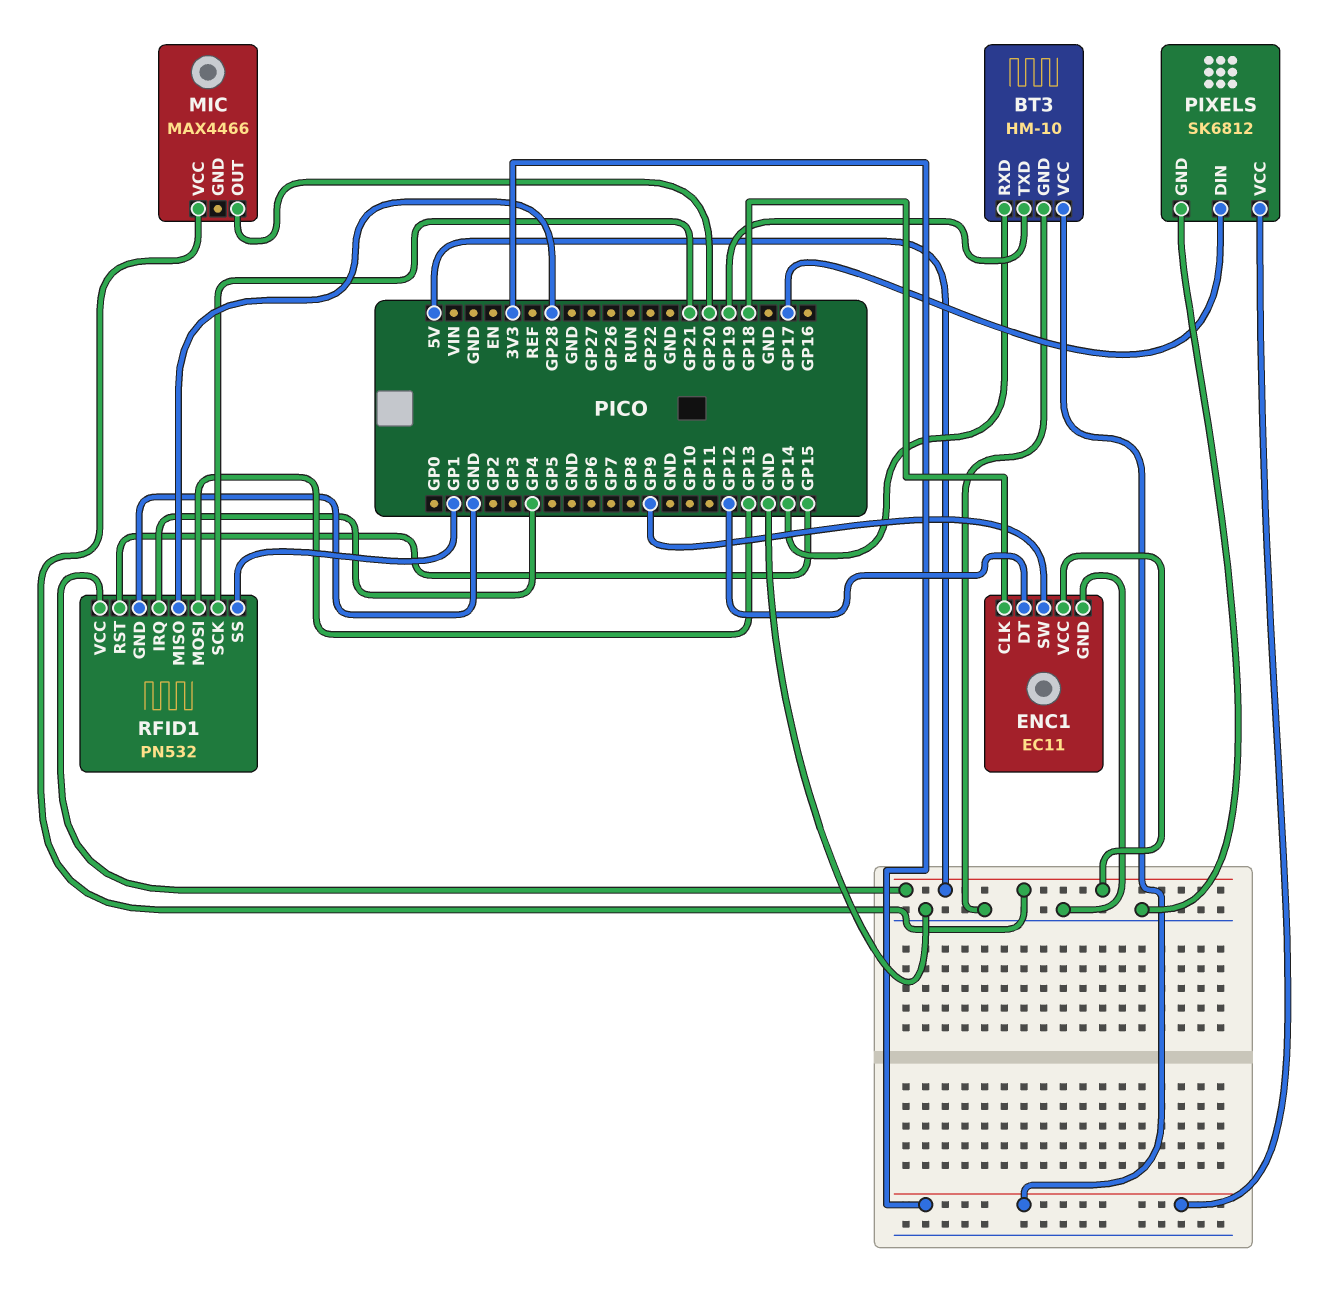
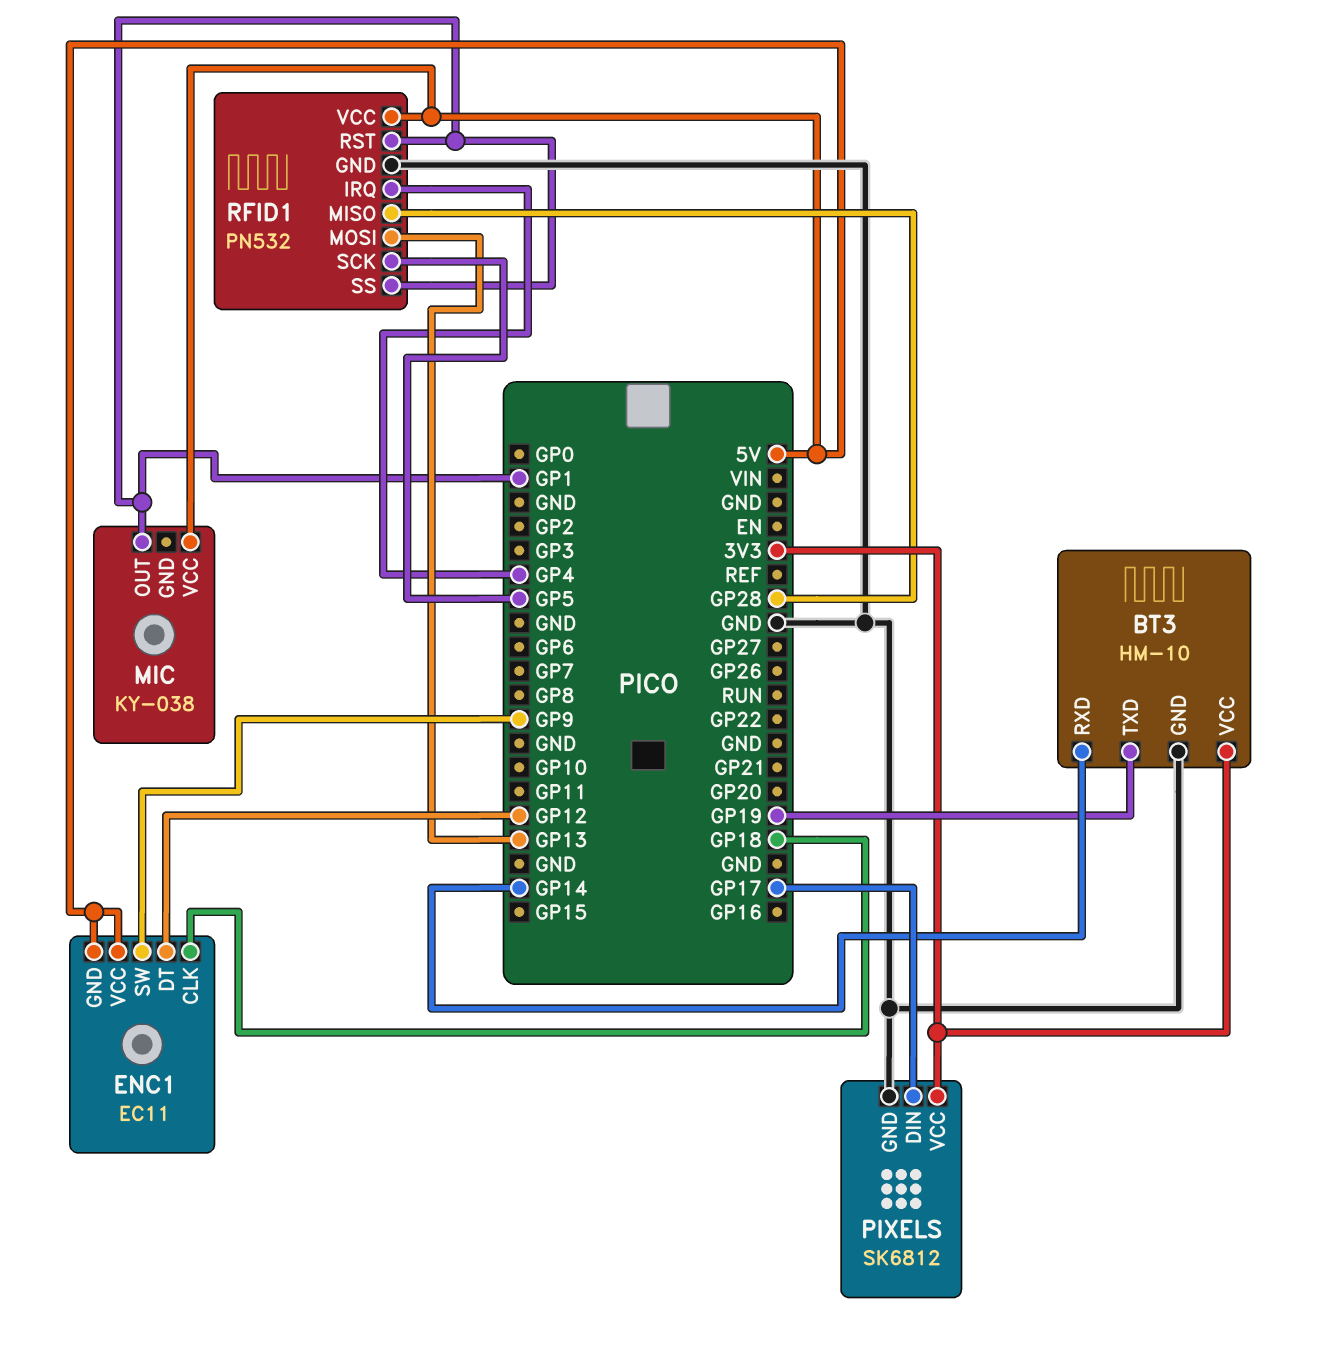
ENC1 pin GND: GND -> 5V
MIC: MAX4466 -> KY-038
MIC pin OUT: GP20 -> GP1
RFID1 pin RST: GP15 -> GP1
RFID1 pin SCK: GP21 -> GP5

